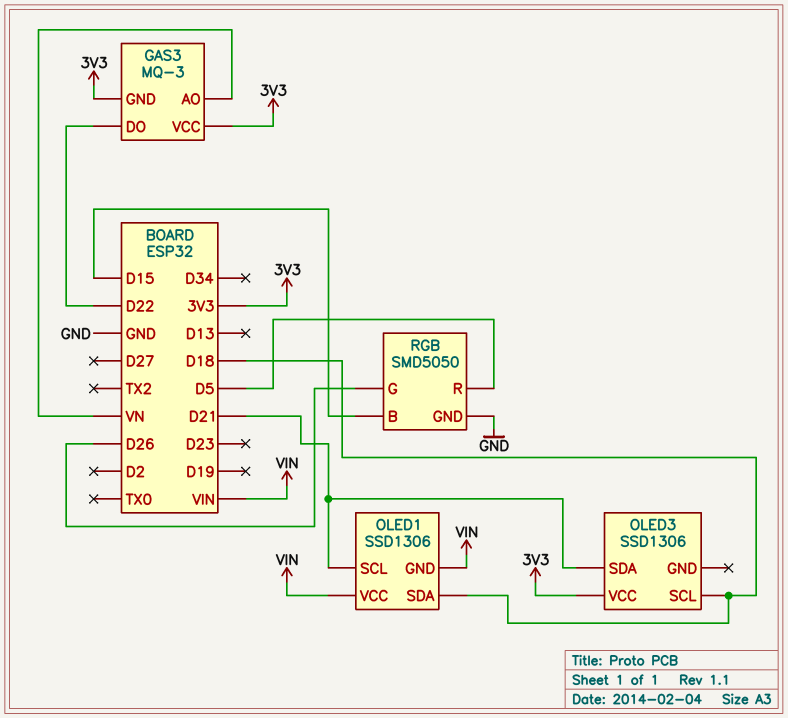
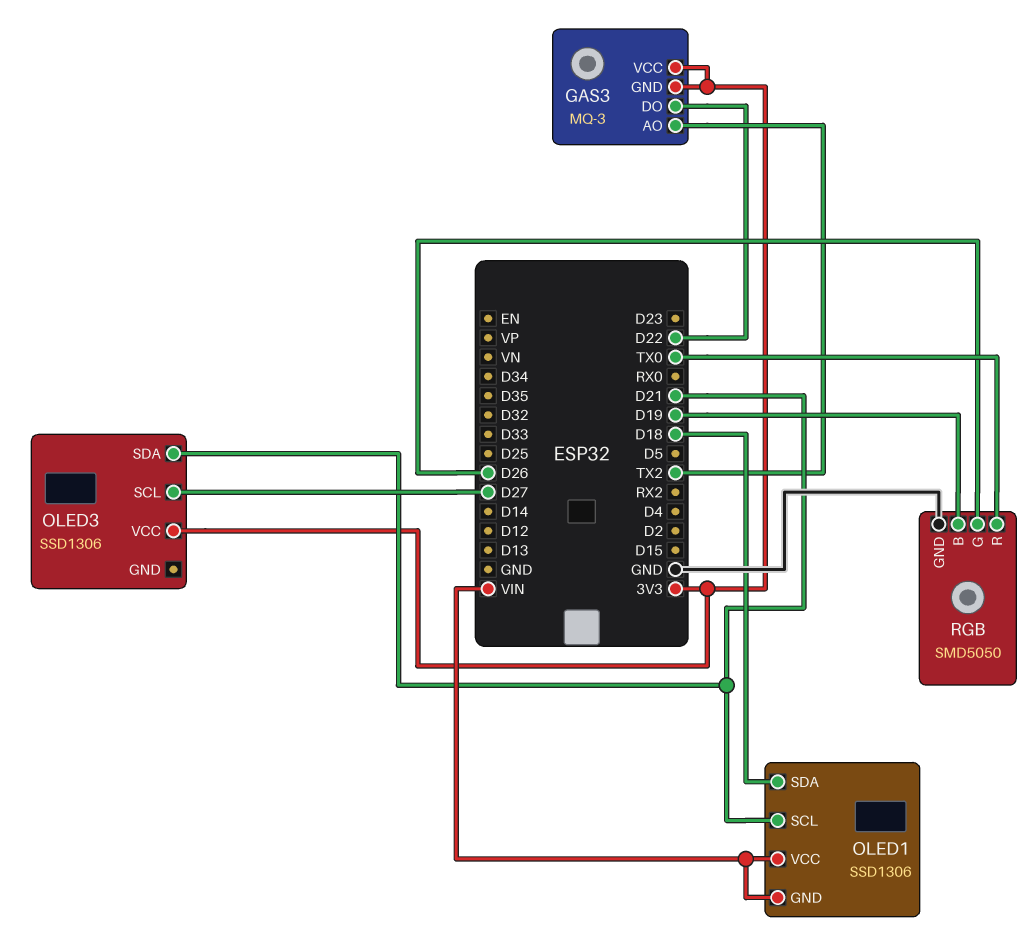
GAS3 pin AO: VN -> TX2
OLED3 pin SCL: D18 -> D27
RGB pin B: D15 -> D19
RGB pin R: D5 -> TX0

